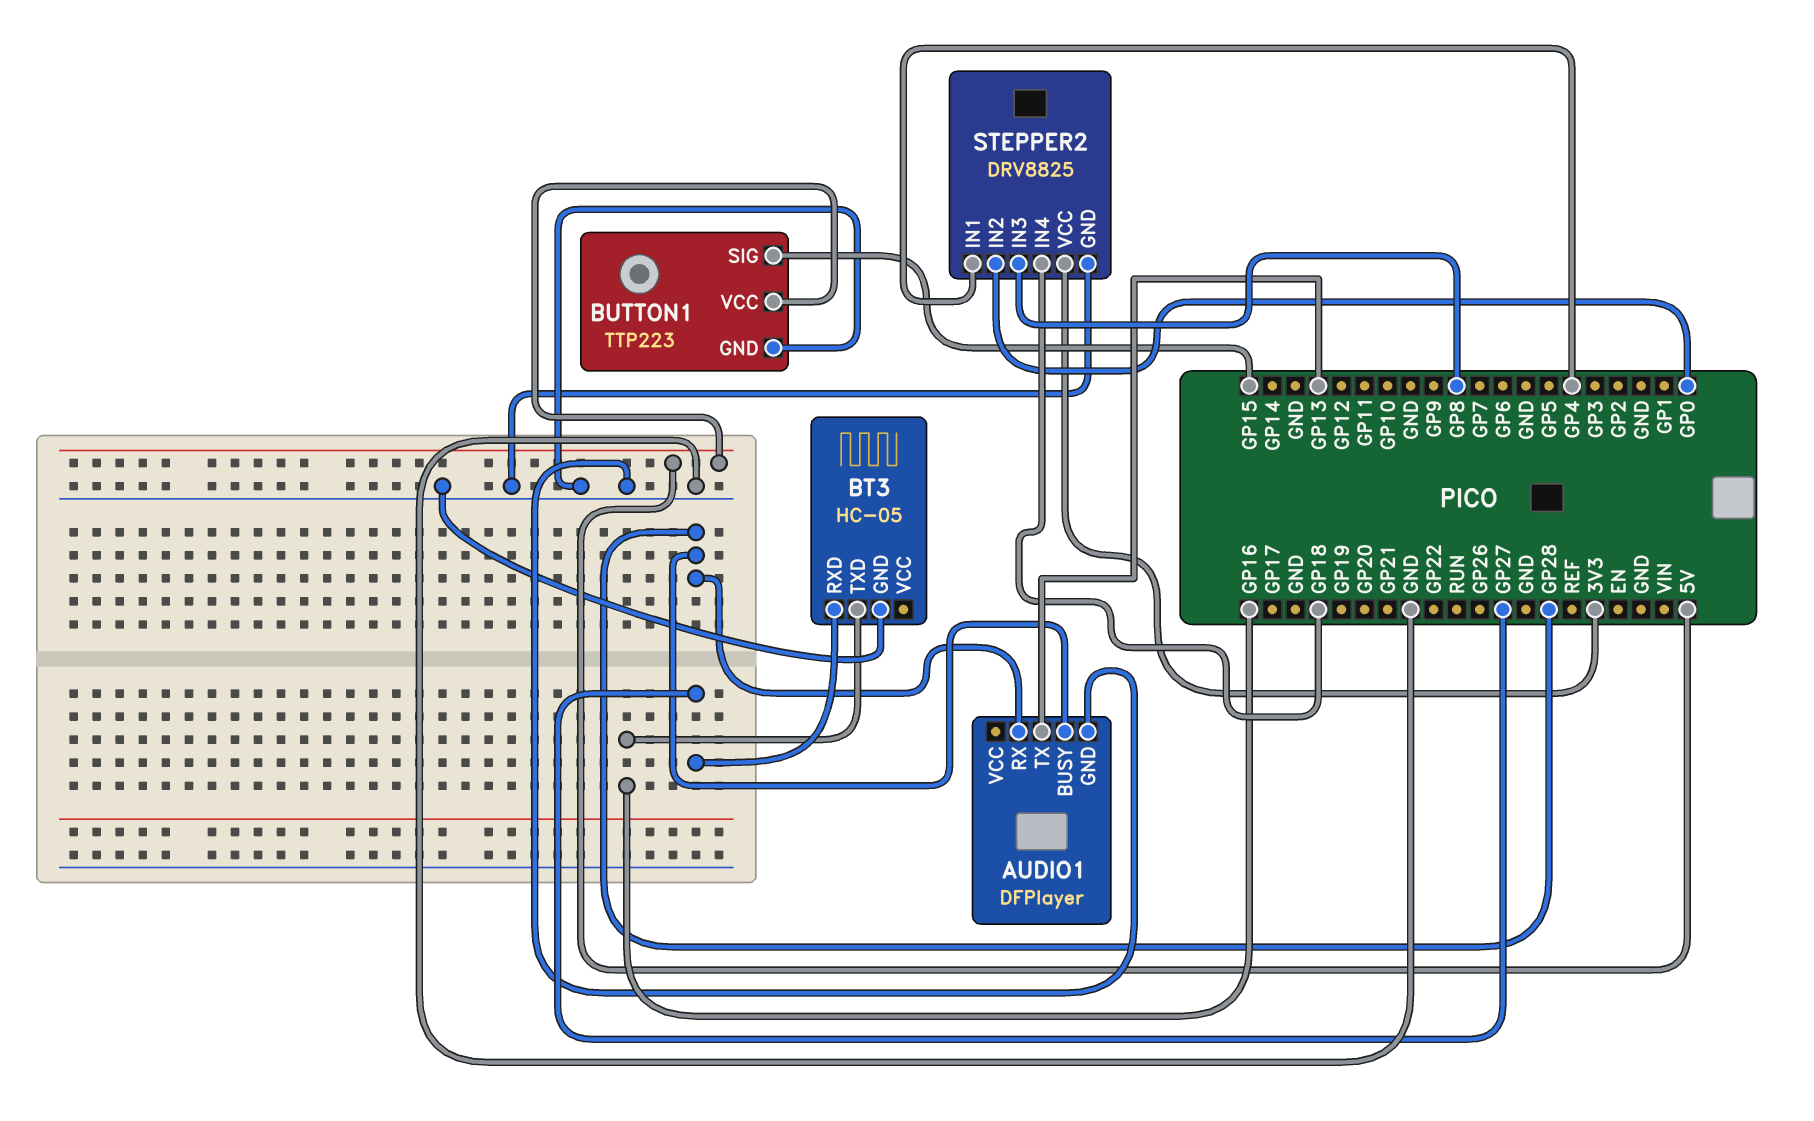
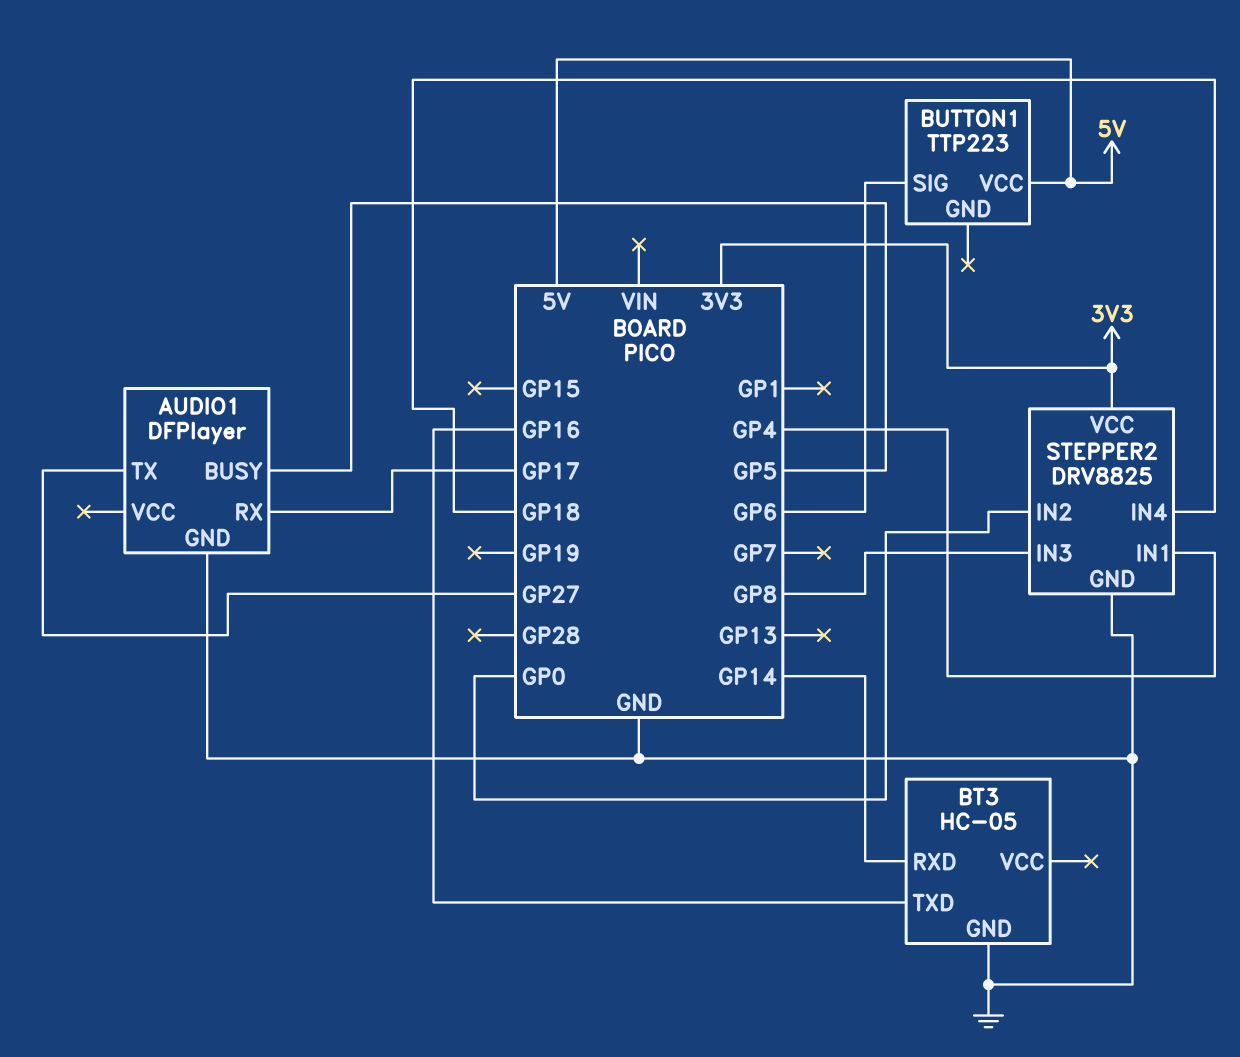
AUDIO1 pin BUSY: GP28 -> GP5
AUDIO1 pin RX: GP28 -> GP17
AUDIO1 pin TX: GP13 -> GP27
BT3 pin RXD: GP27 -> GP14
BUTTON1 pin GND: GND -> none
BUTTON1 pin SIG: GP15 -> GP6

